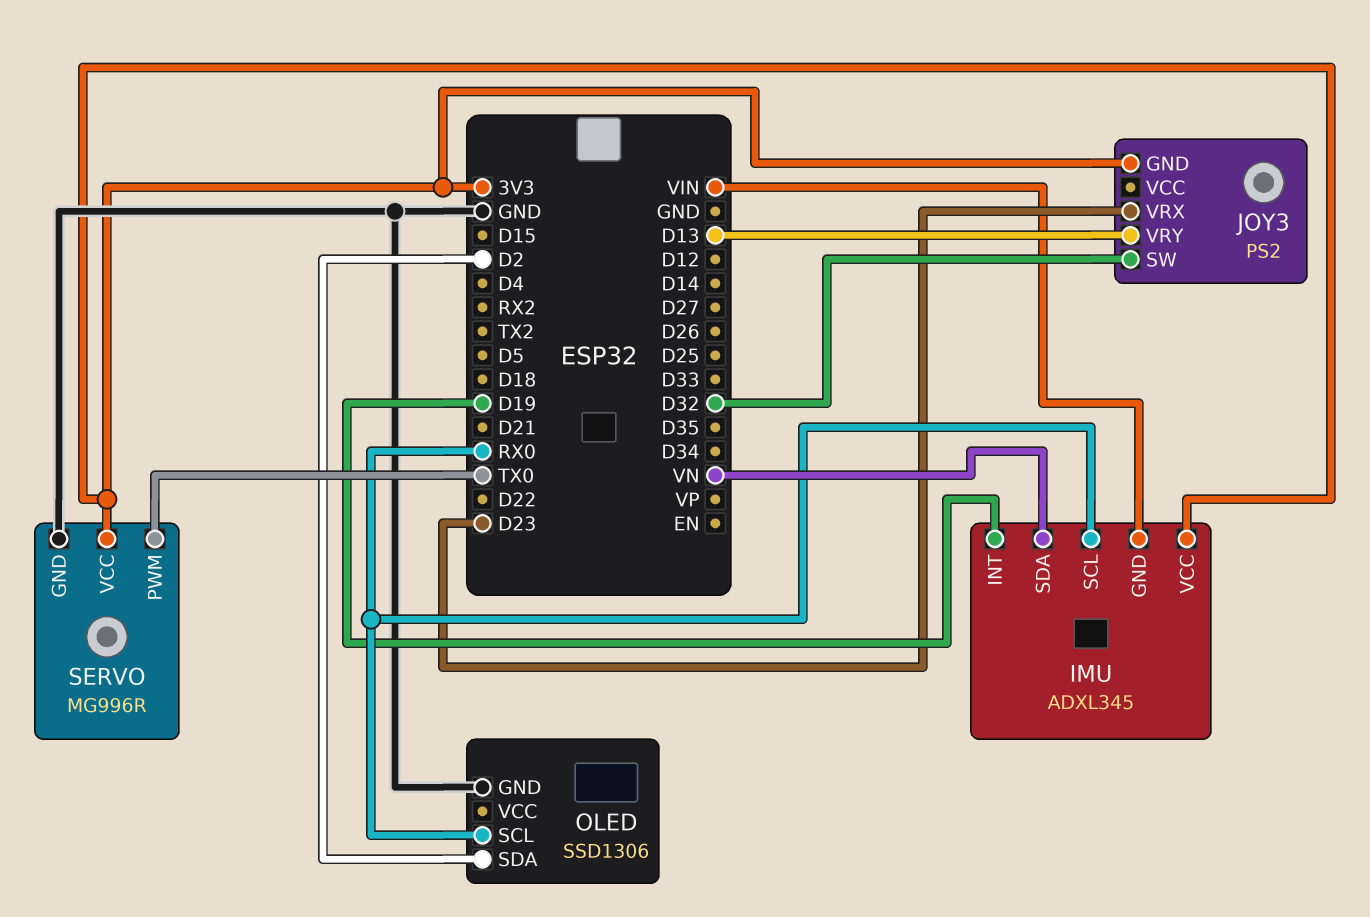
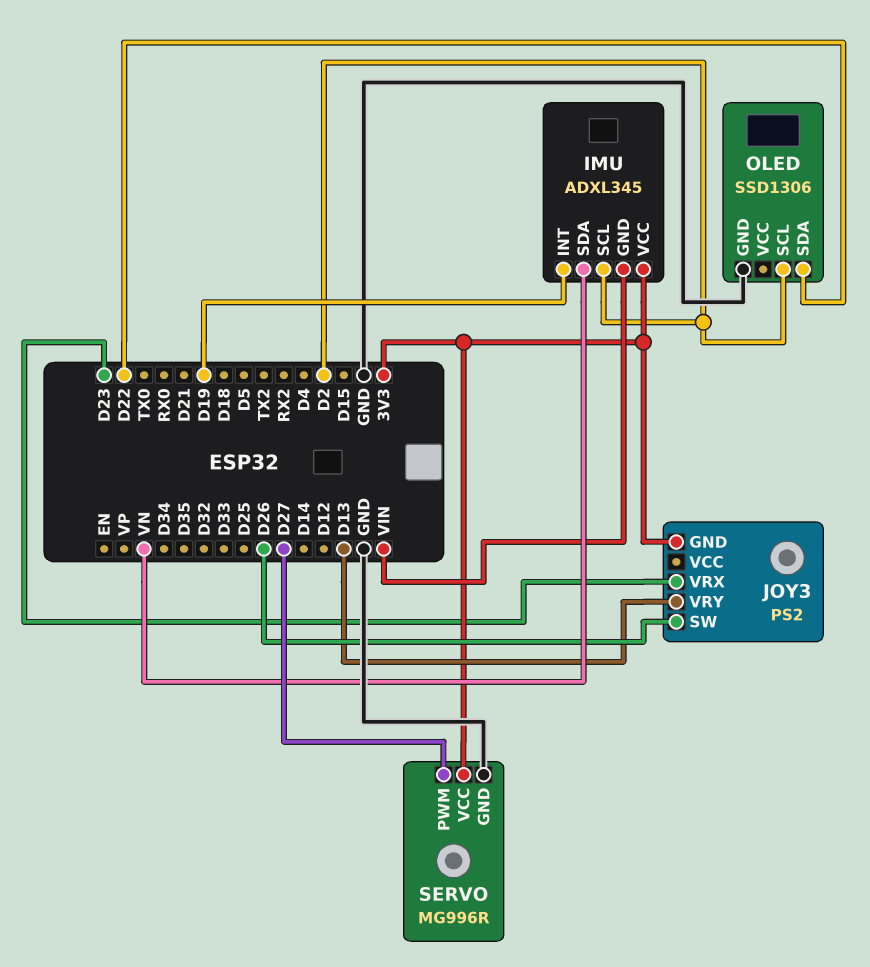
IMU pin SCL: RX0 -> D2
JOY3 pin SW: D32 -> D26
OLED pin SCL: RX0 -> D2
OLED pin SDA: D2 -> D22
SERVO pin PWM: TX0 -> D27

